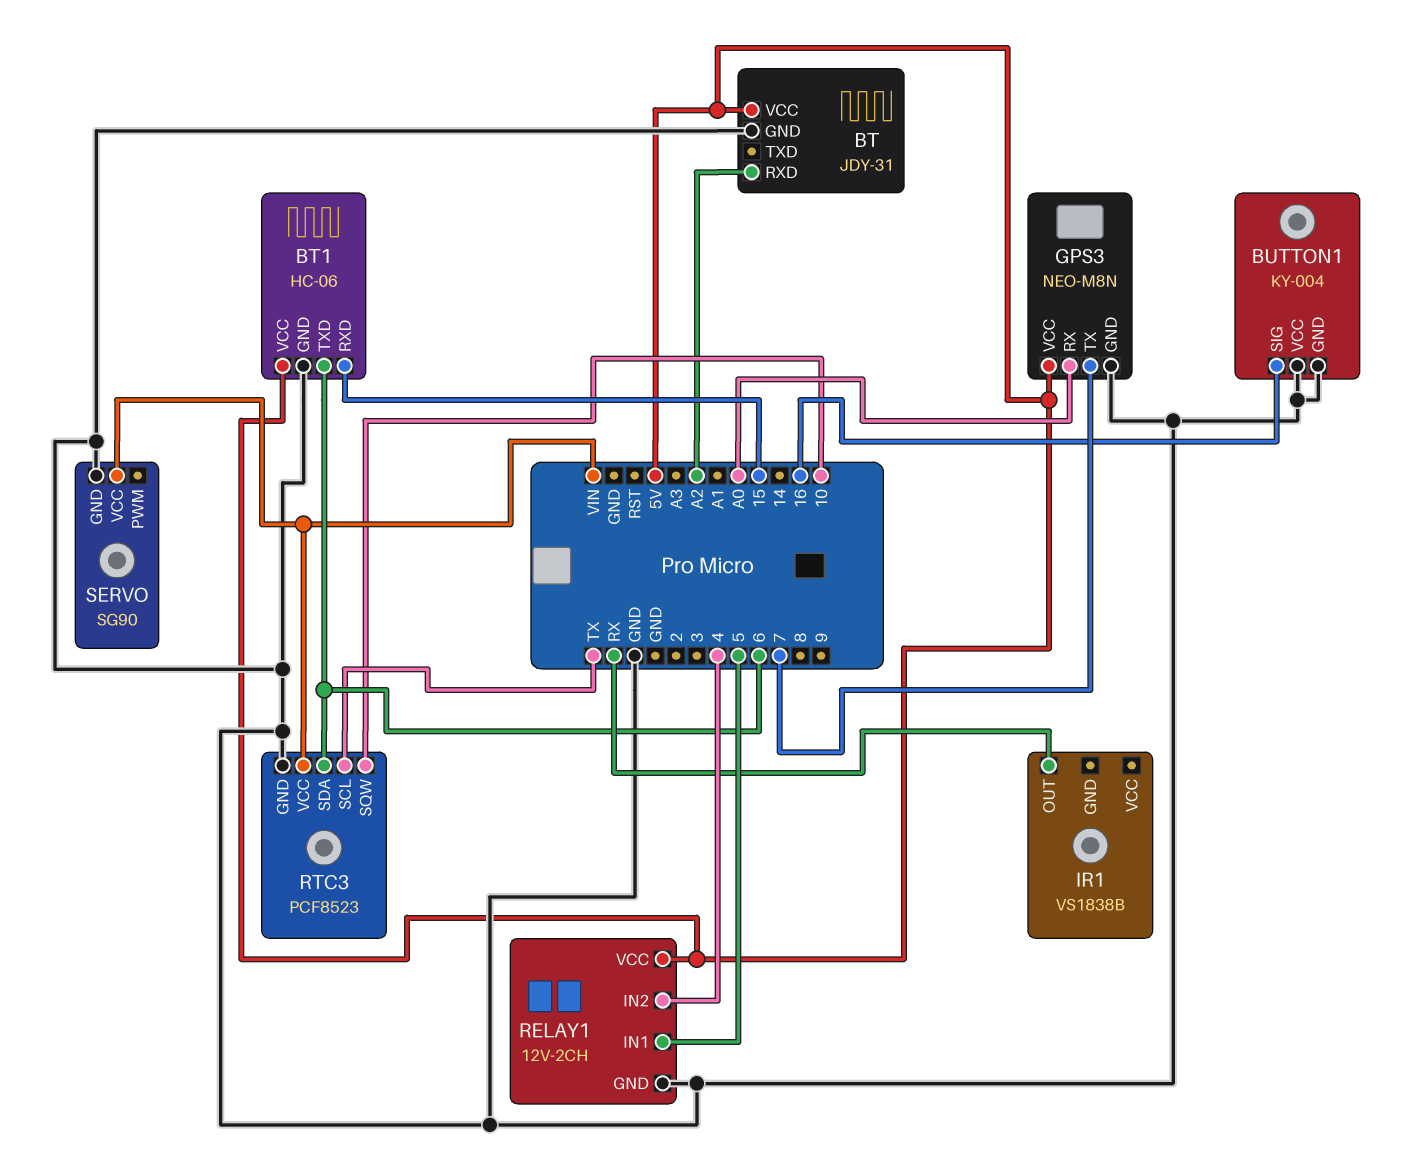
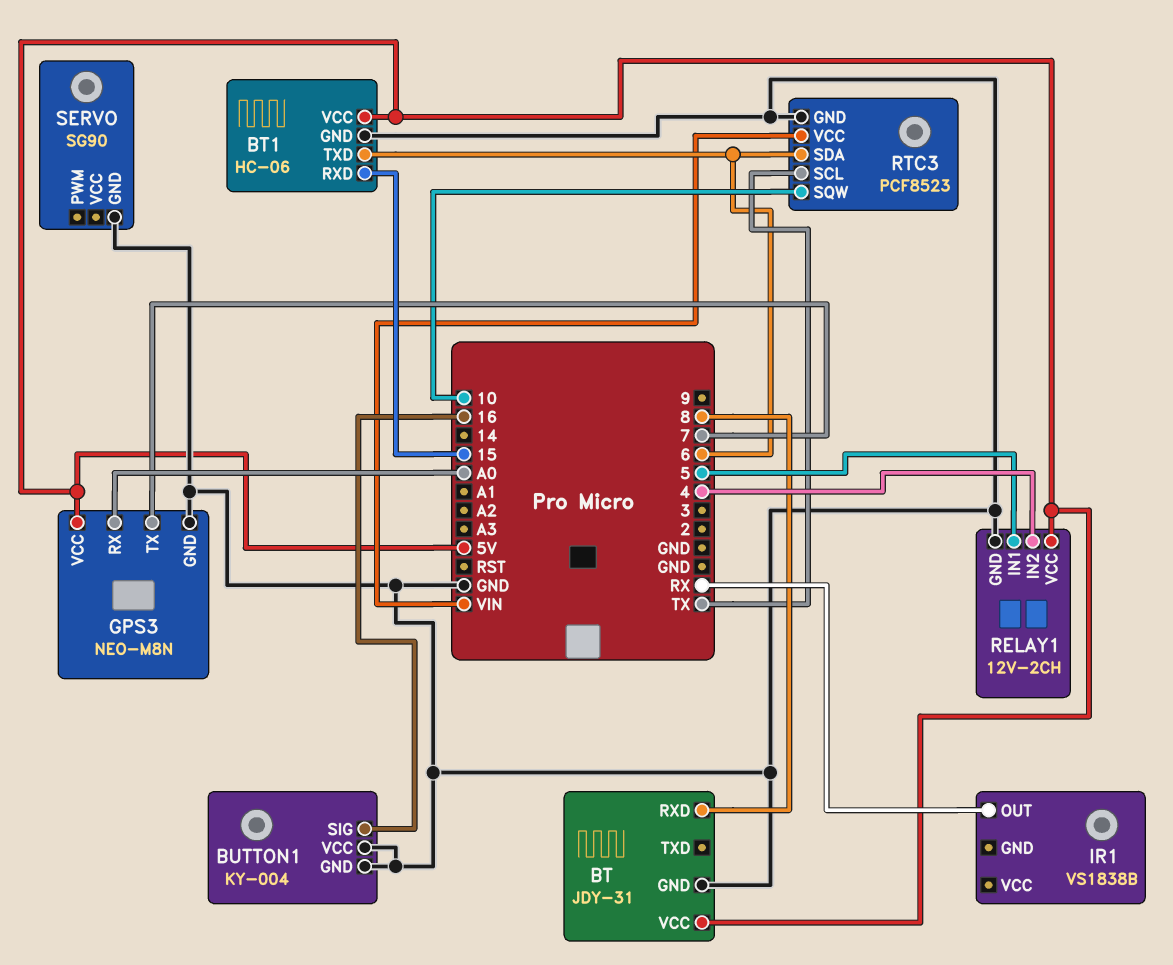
BT pin RXD: A2 -> 8
SERVO pin VCC: VIN -> none

